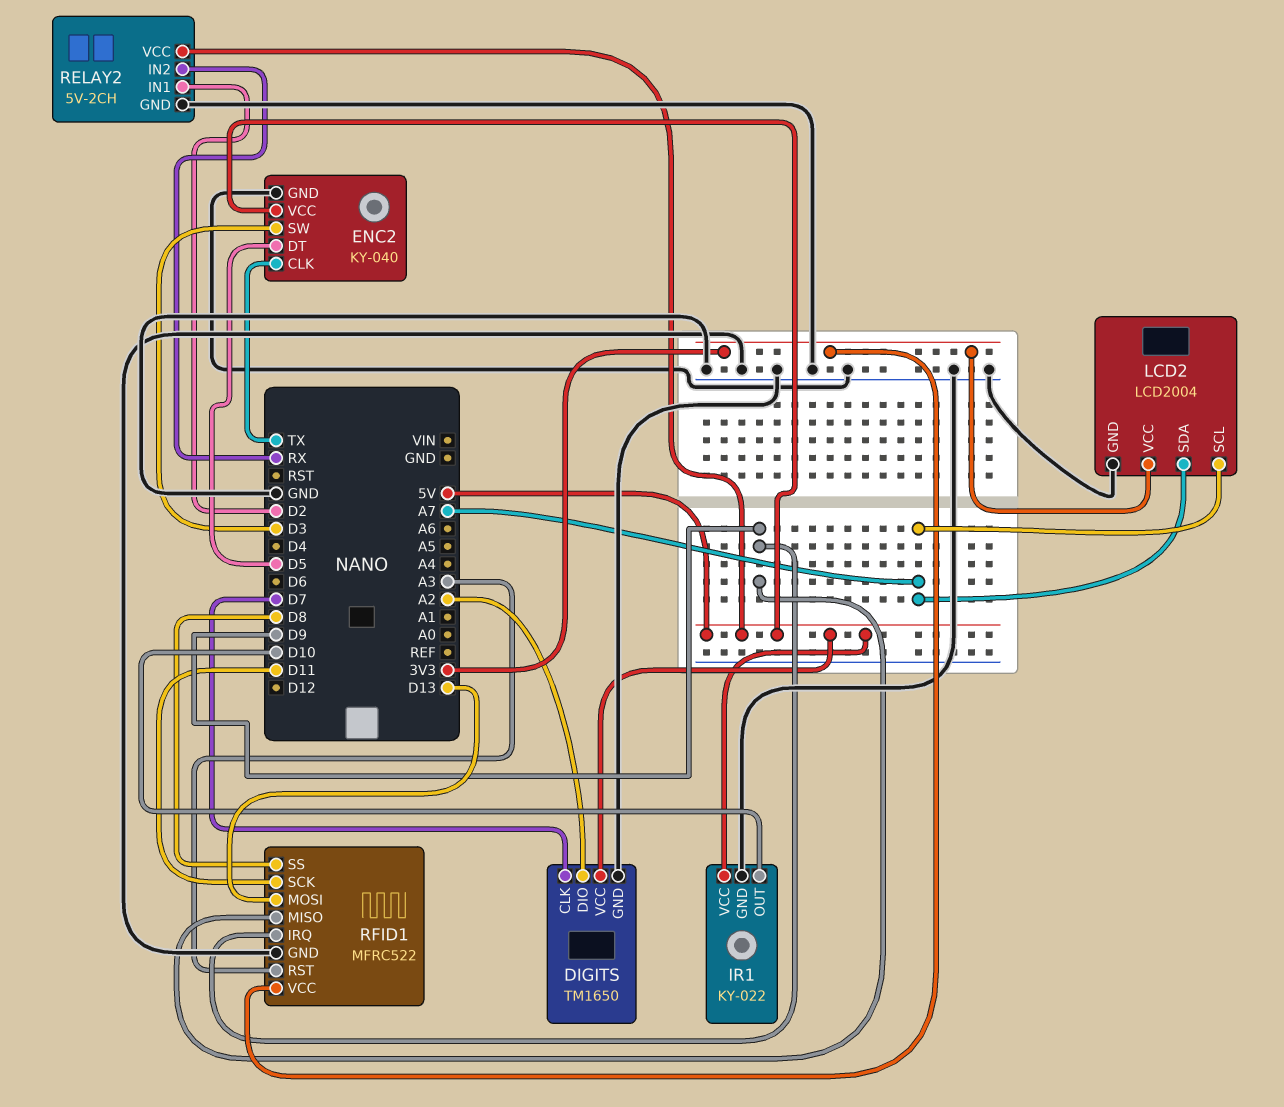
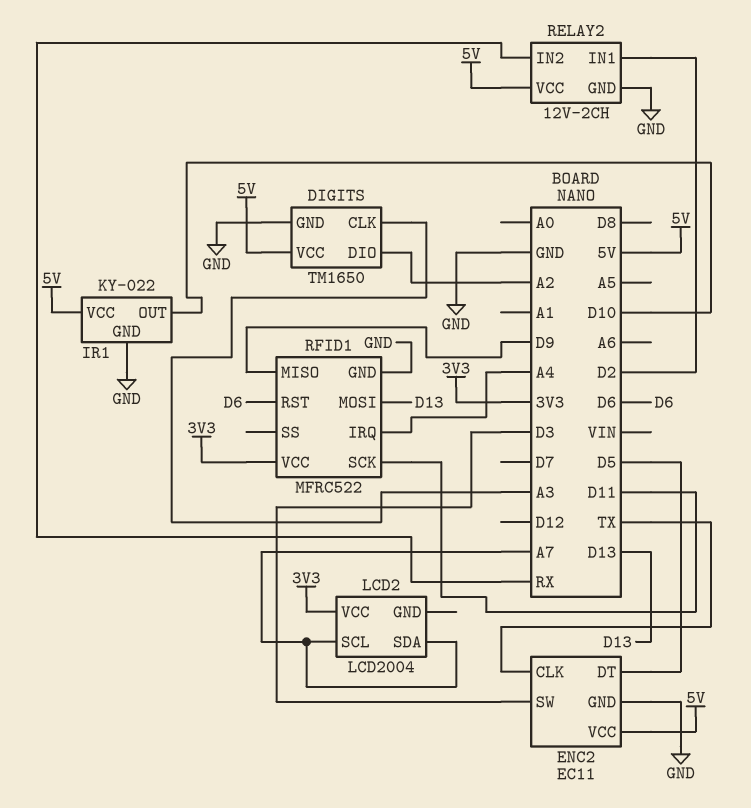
DIGITS pin CLK: D7 -> A3
ENC2: KY-040 -> EC11
LCD2 pin GND: GND -> none
RELAY2: 5V-2CH -> 12V-2CH
RFID1 pin IRQ: D9 -> A4
RFID1 pin RST: A3 -> D6
RFID1 pin SS: D8 -> none

